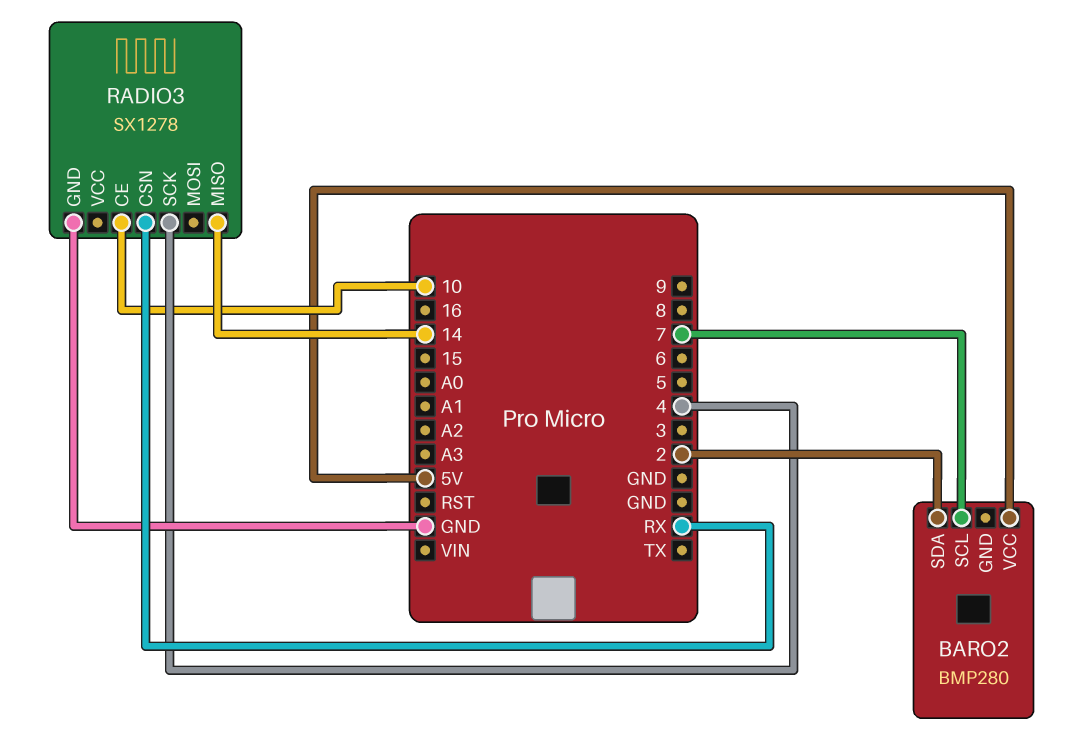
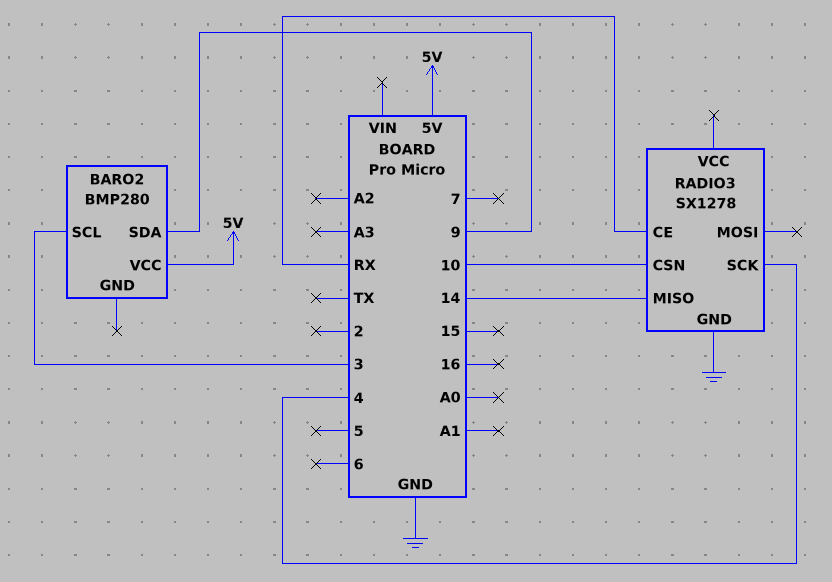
BARO2 pin SCL: 7 -> 3
BARO2 pin SDA: 2 -> 9
RADIO3 pin CE: 10 -> RX
RADIO3 pin CSN: RX -> 10

